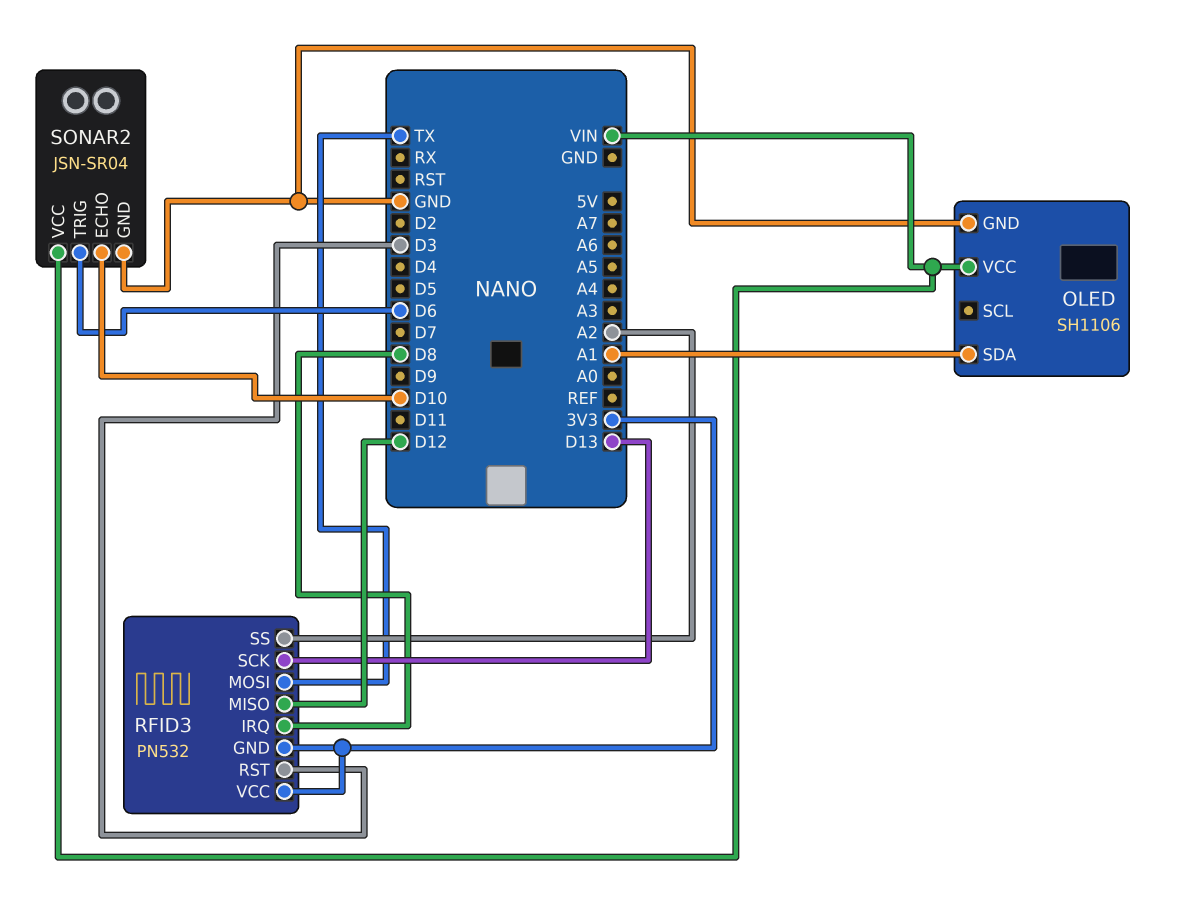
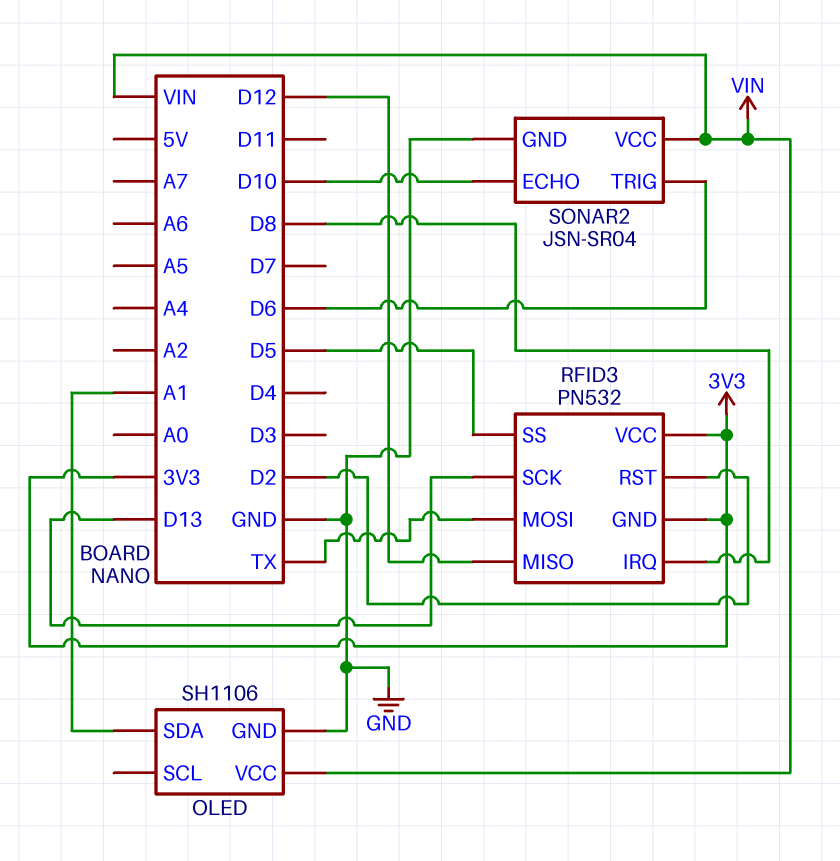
RFID3 pin RST: D3 -> D2
RFID3 pin SS: A2 -> D5

